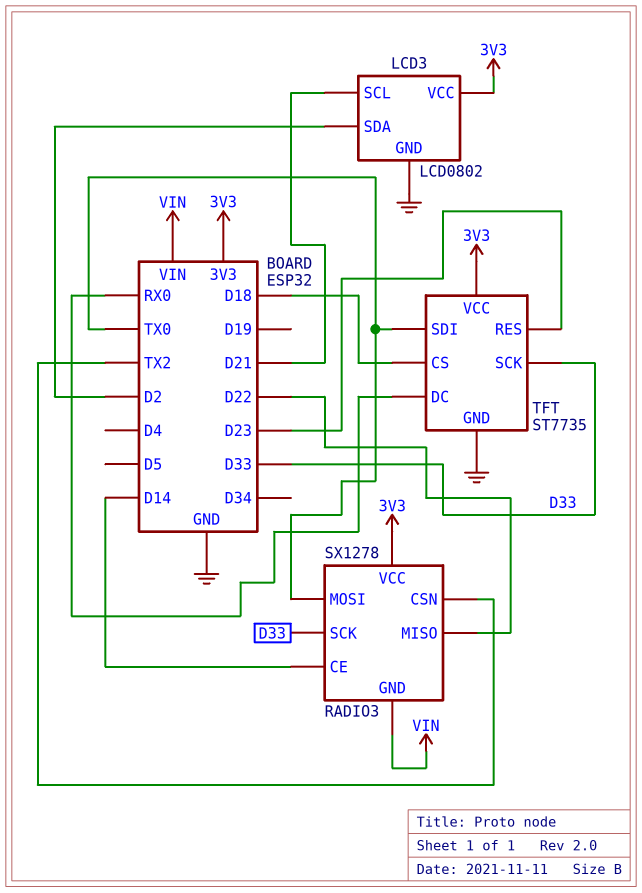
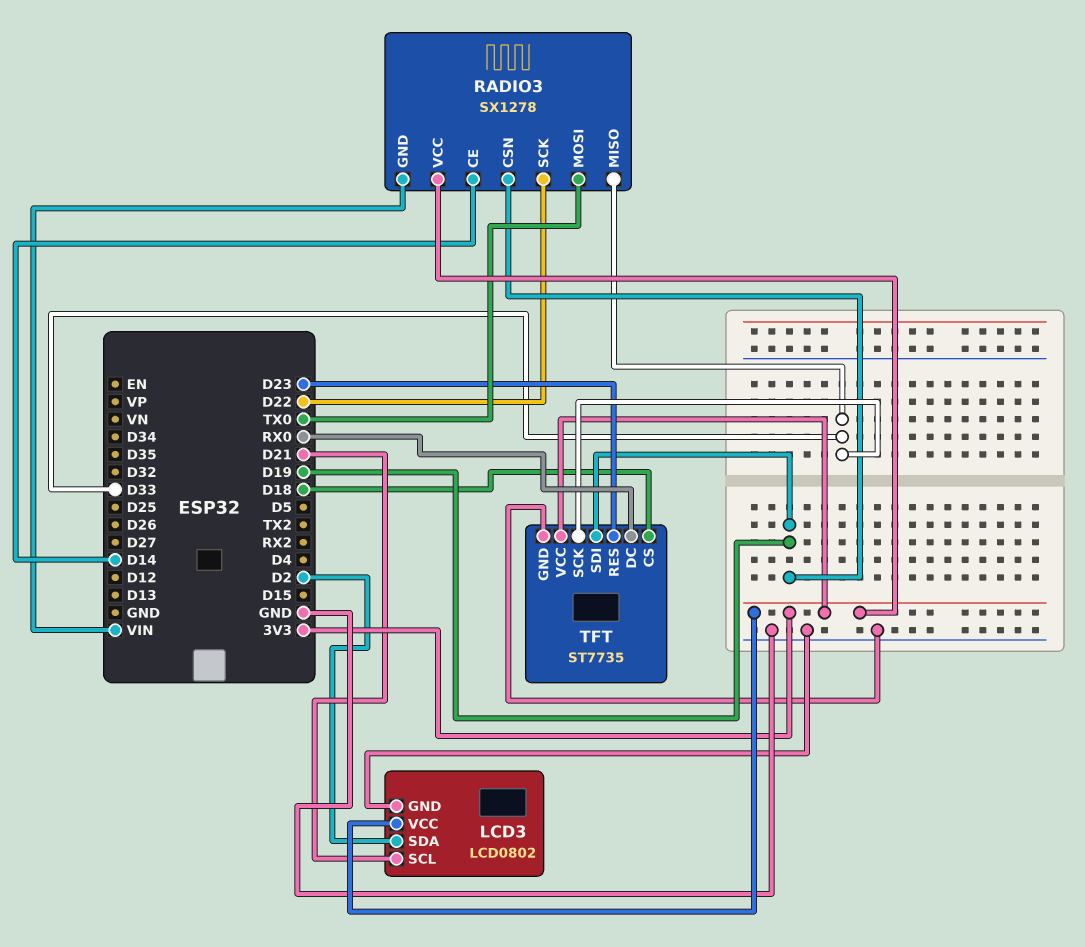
RADIO3 pin CSN: TX2 -> D19
RADIO3 pin MISO: D22 -> D33
RADIO3 pin SCK: D33 -> D22
TFT pin SDI: TX0 -> D19

